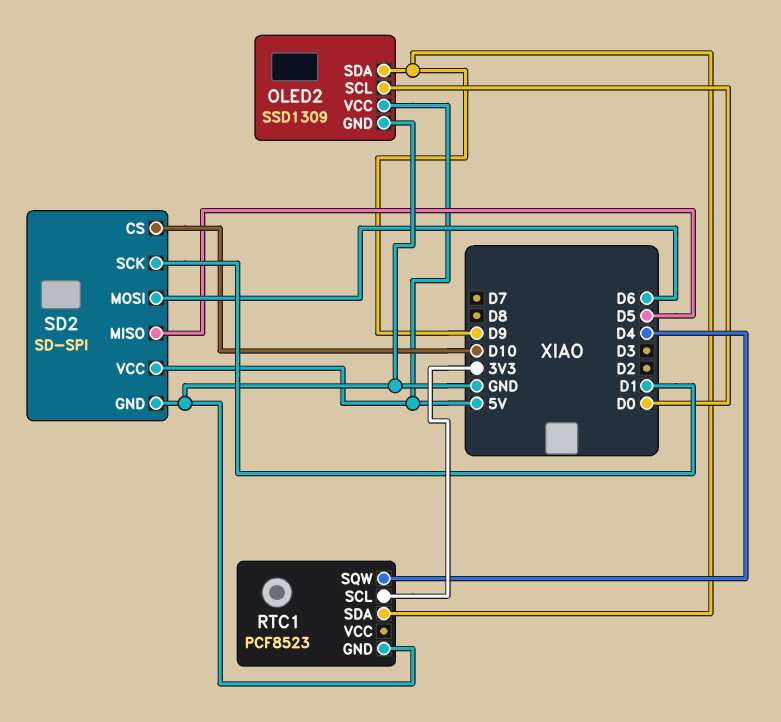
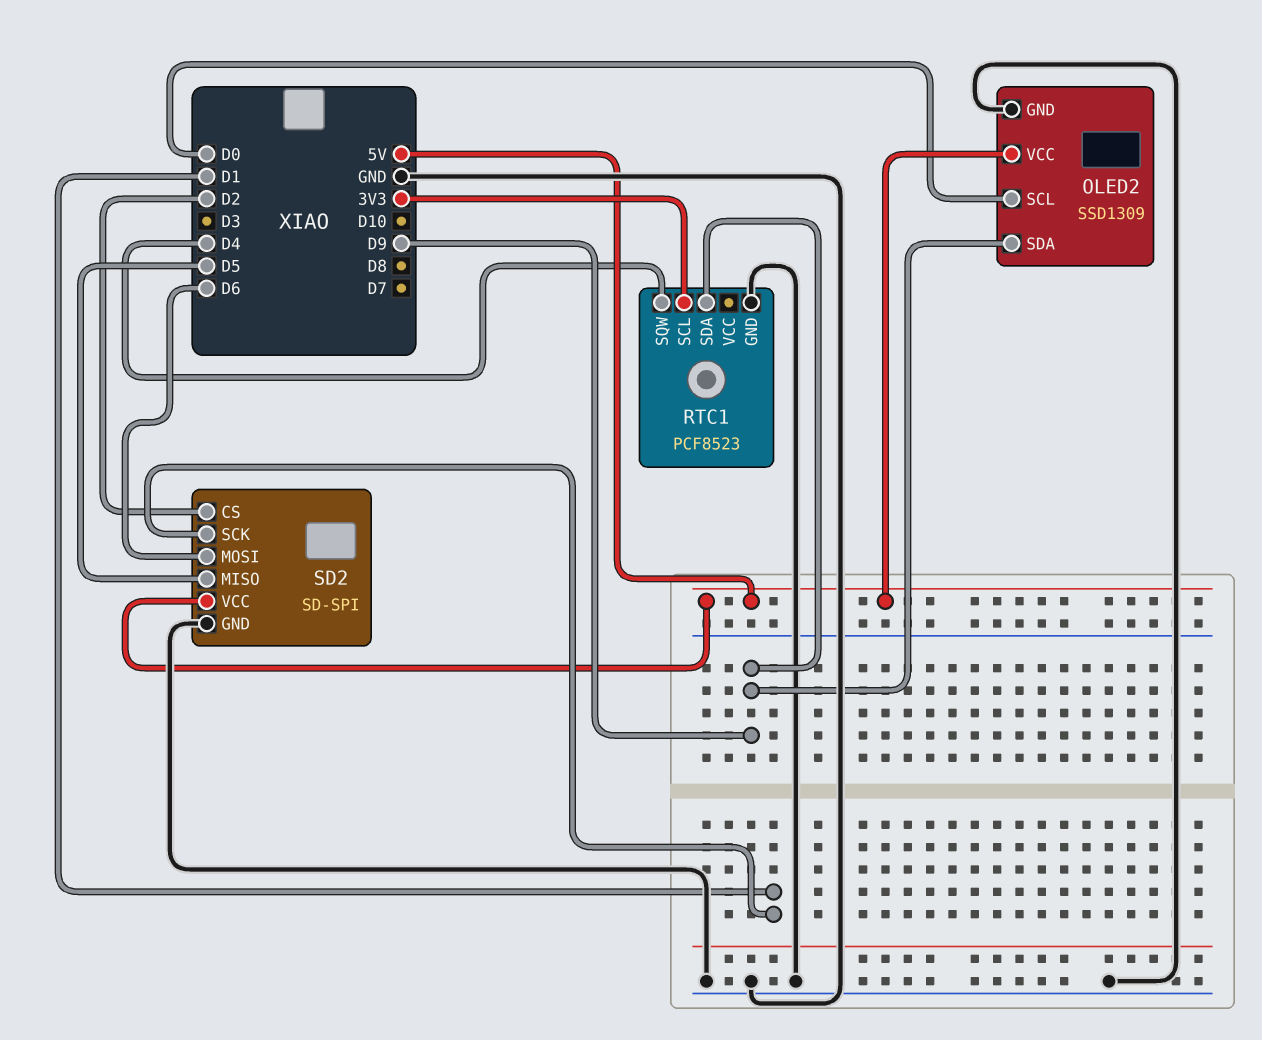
SD2 pin CS: D10 -> D2

